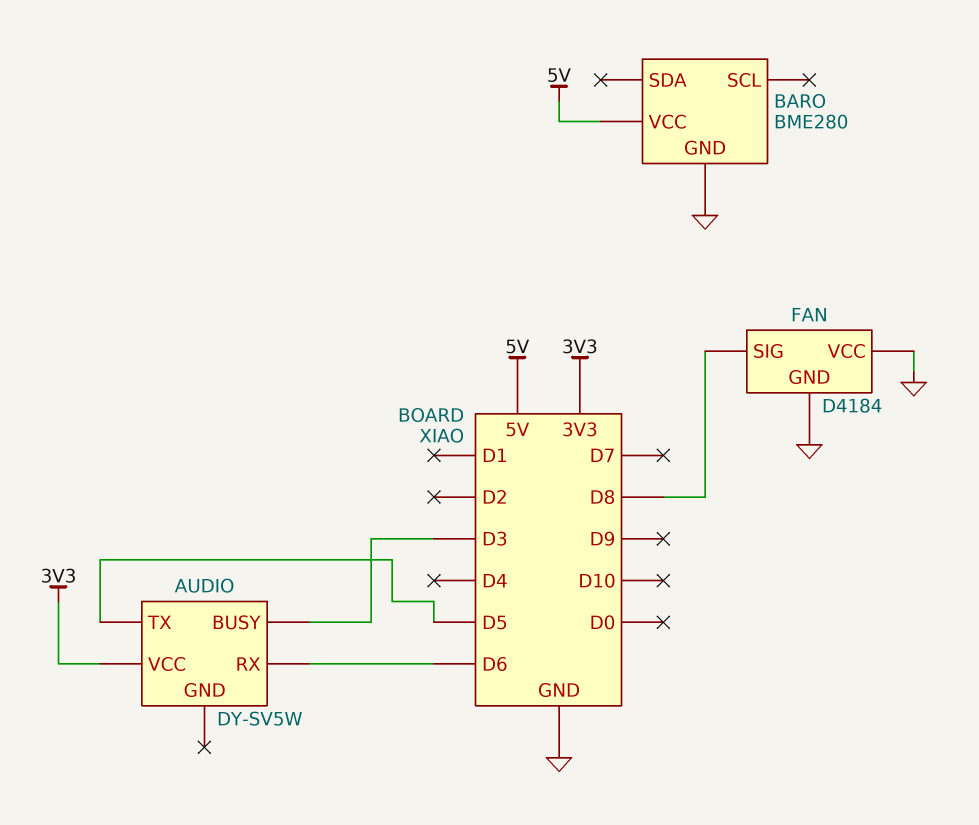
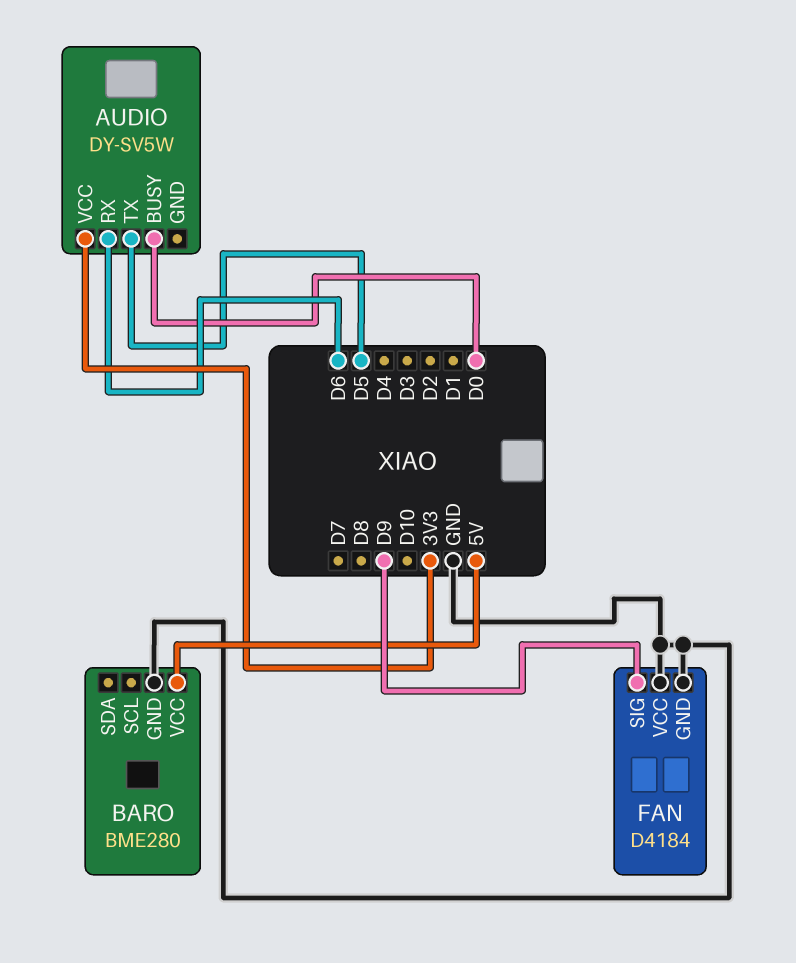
AUDIO pin BUSY: D3 -> D0
FAN pin SIG: D8 -> D9

